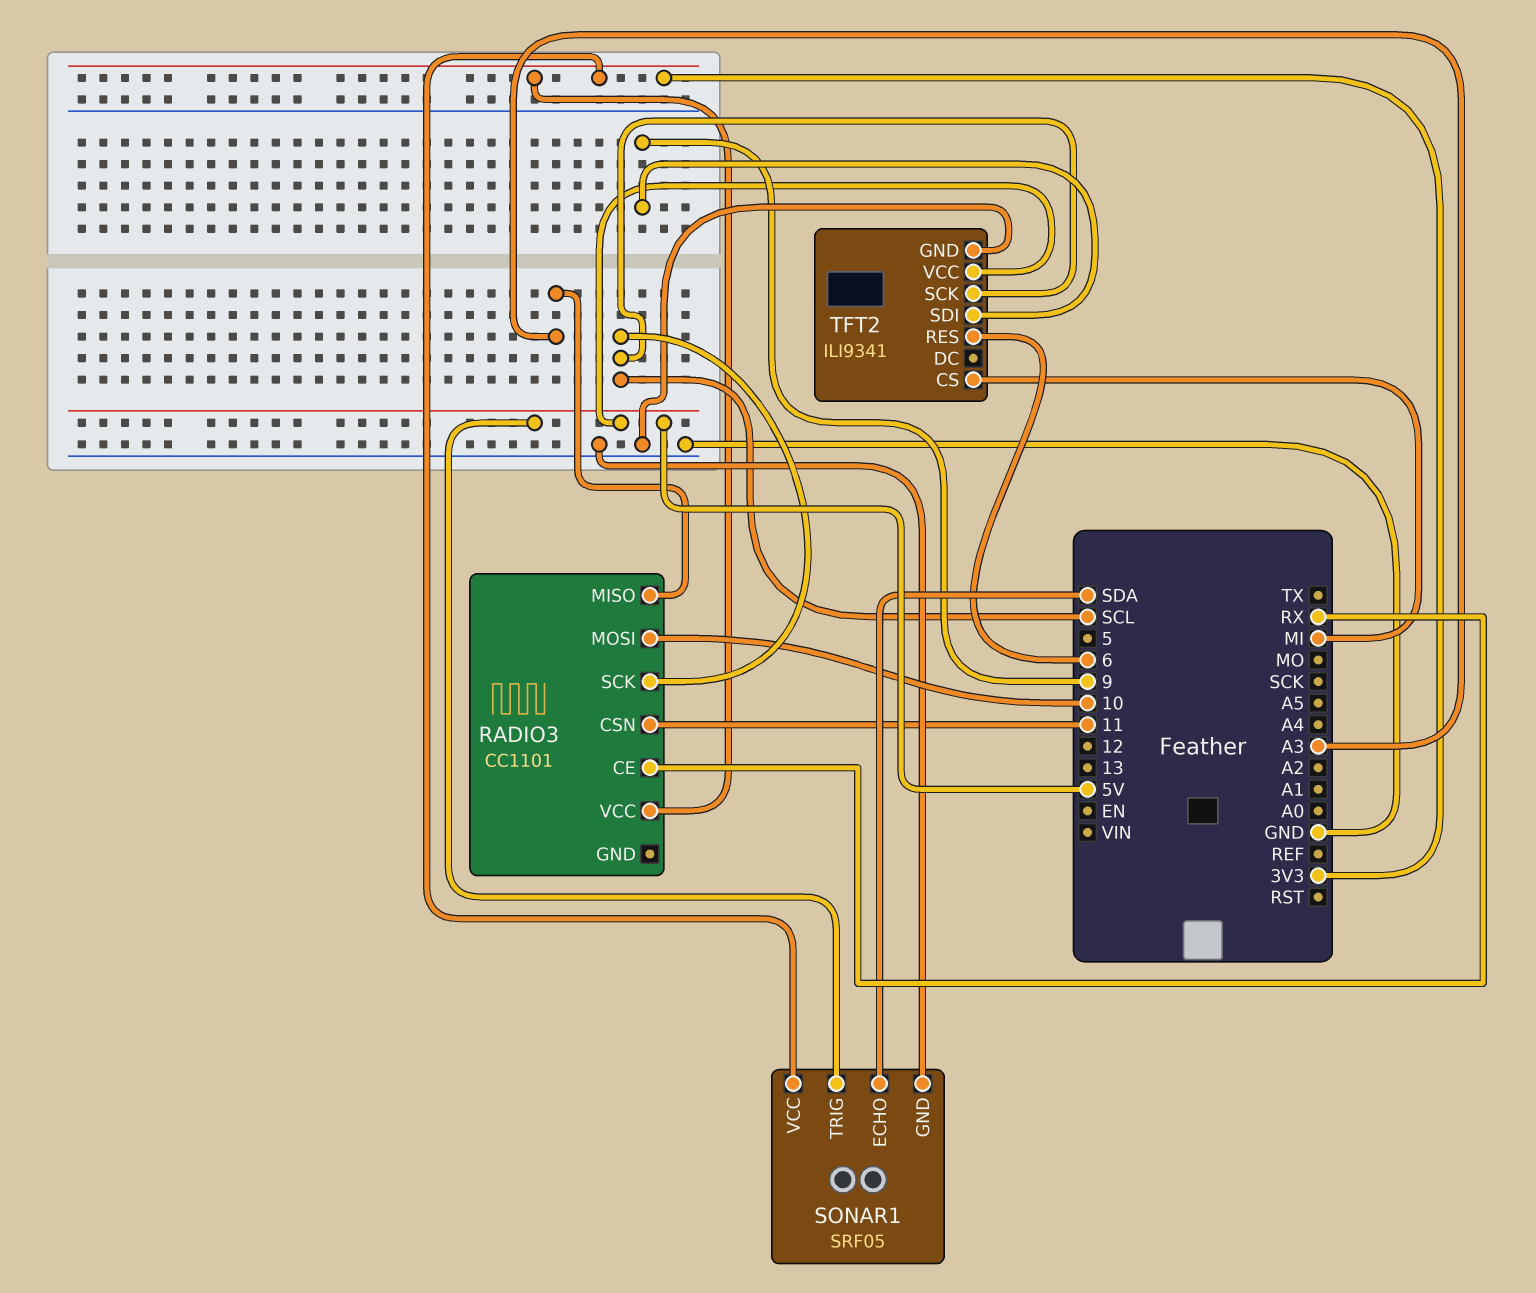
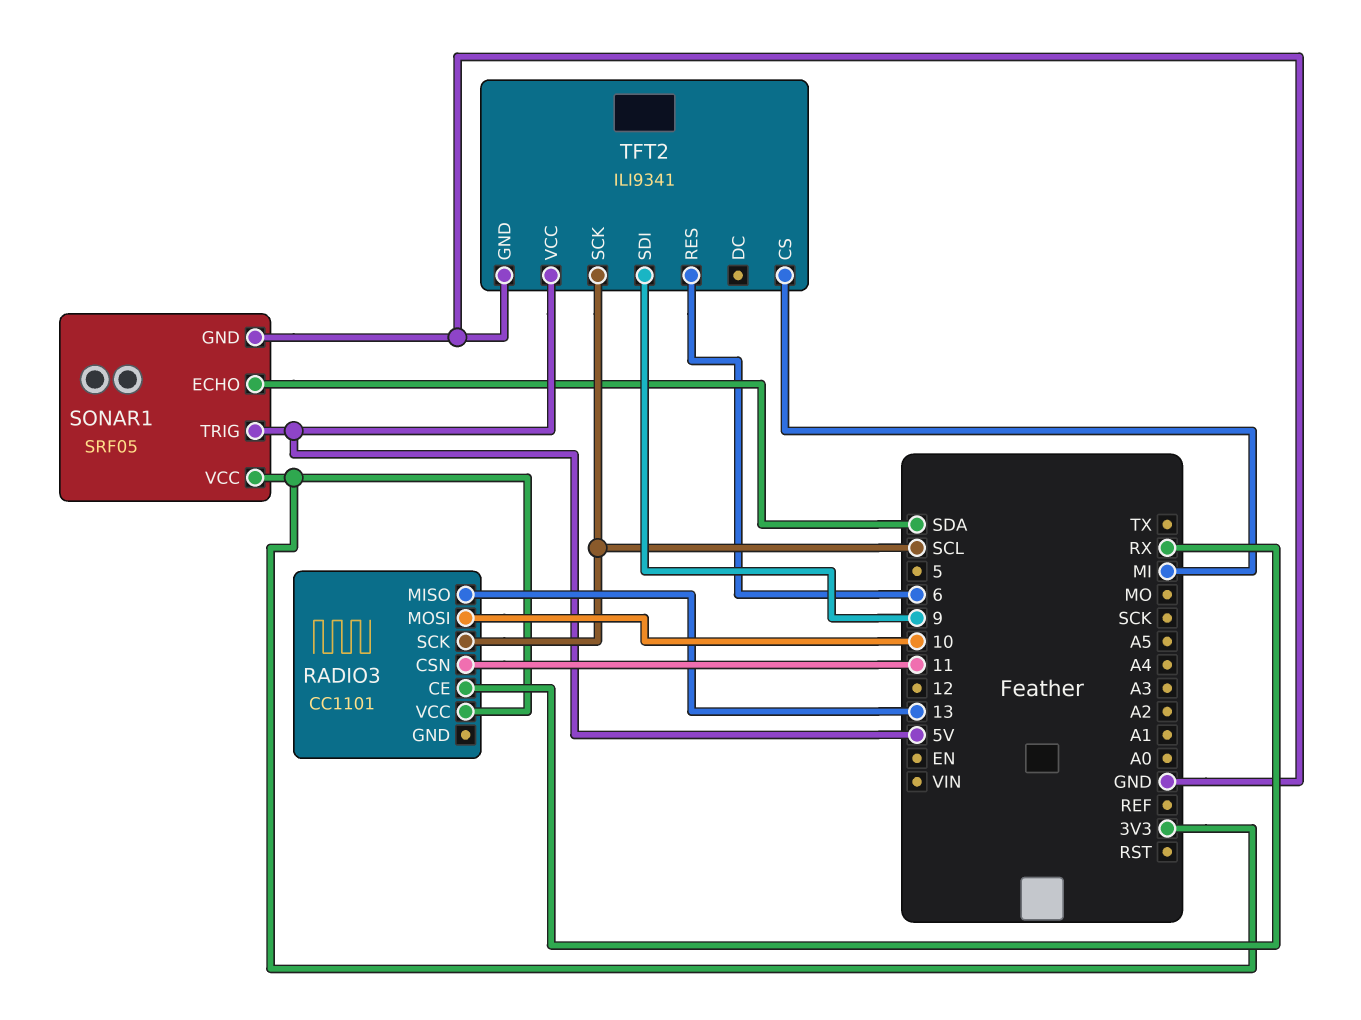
RADIO3 pin MISO: A3 -> 13

